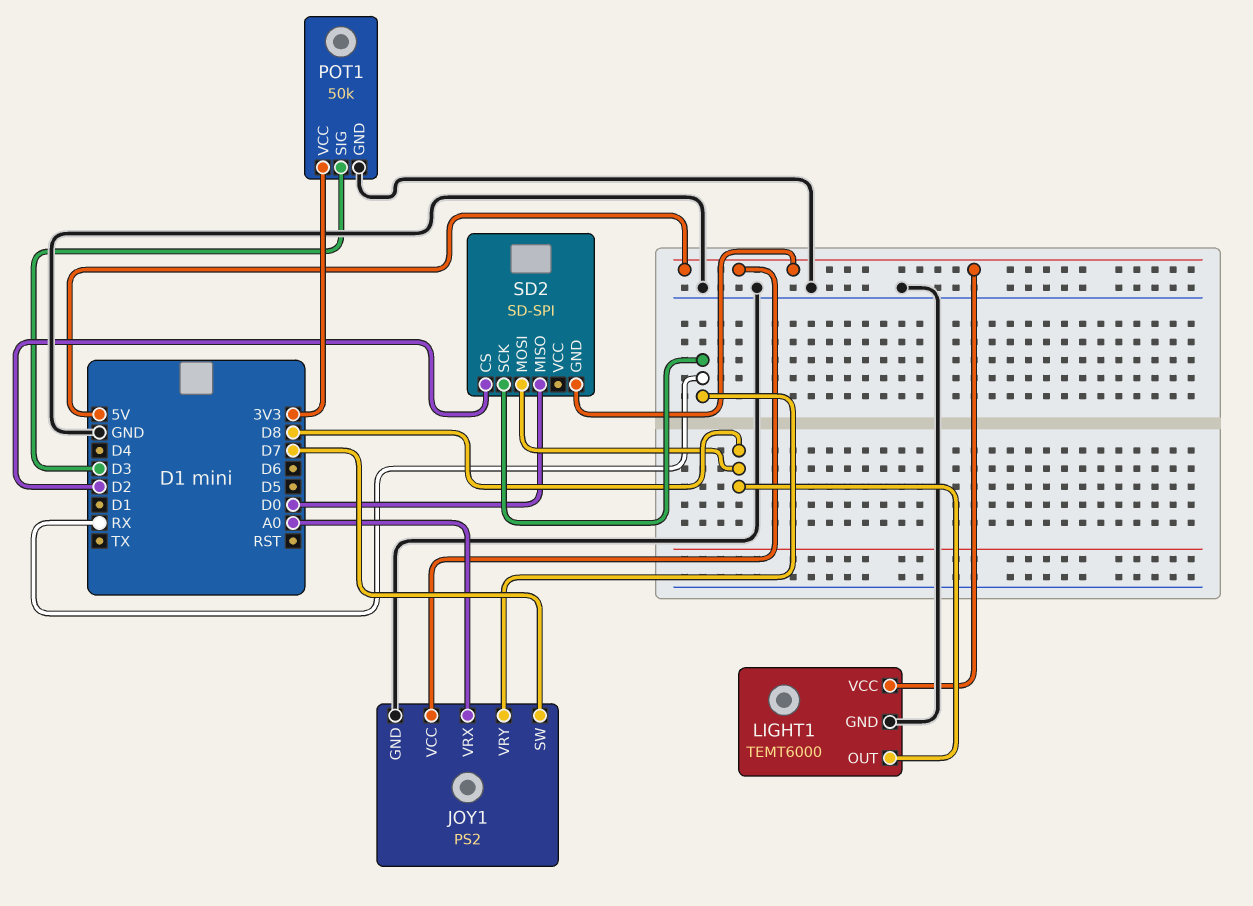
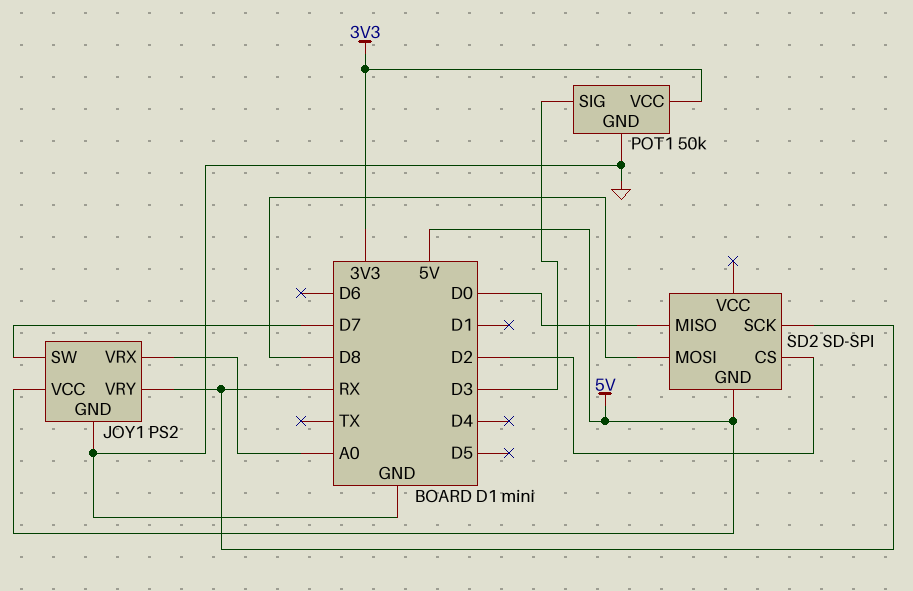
LIGHT1: TEMT6000 -> none
LIGHT1 pin GND: GND -> none
LIGHT1 pin OUT: D8 -> none
LIGHT1 pin VCC: 5V -> none

